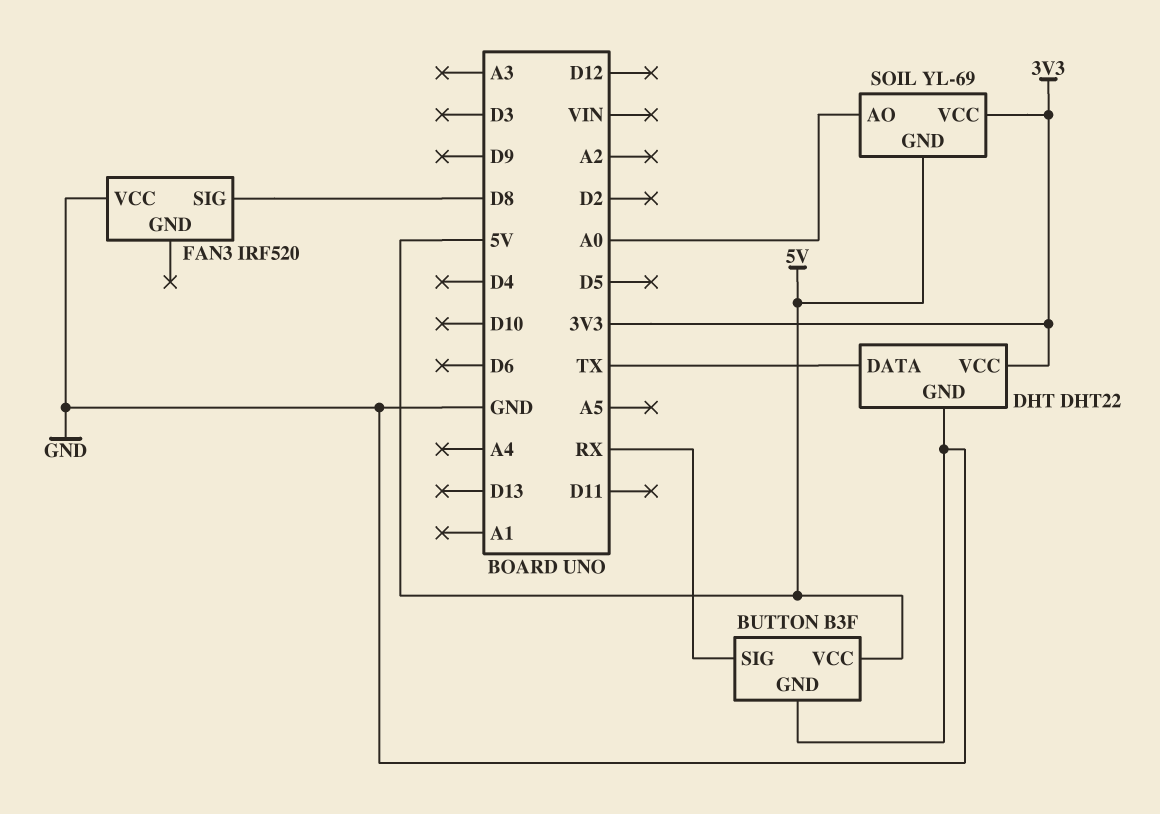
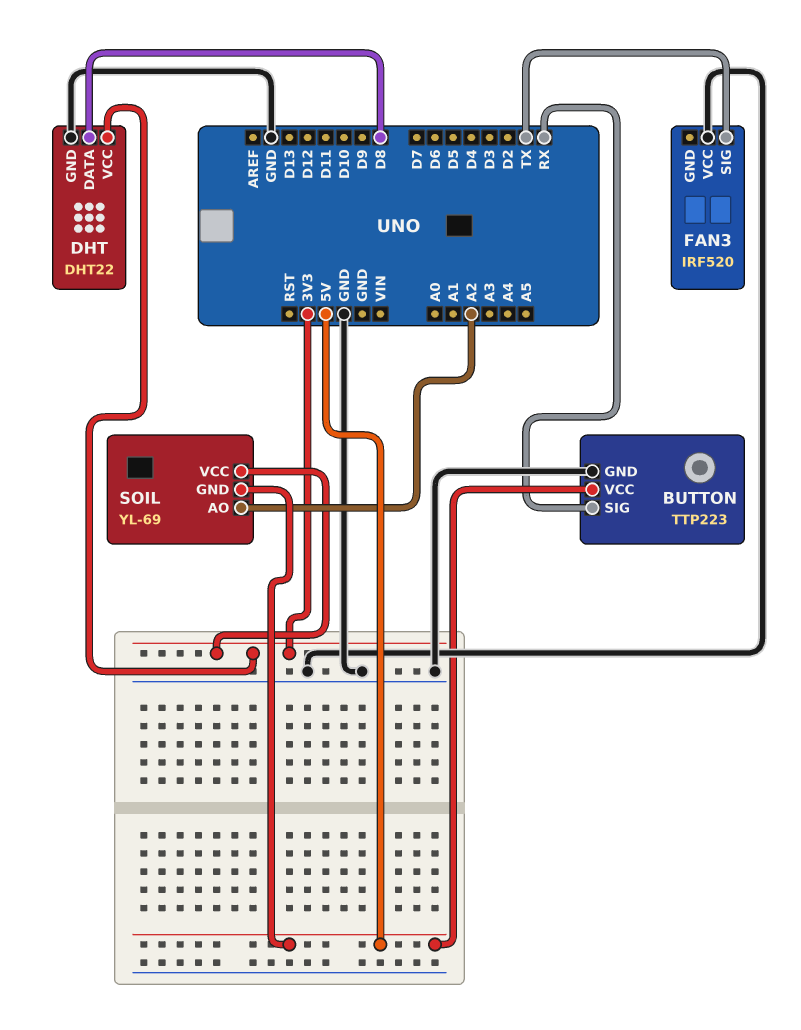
BUTTON: B3F -> TTP223
DHT pin DATA: TX -> D8
FAN3 pin SIG: D8 -> TX
SOIL pin AO: A0 -> A2

